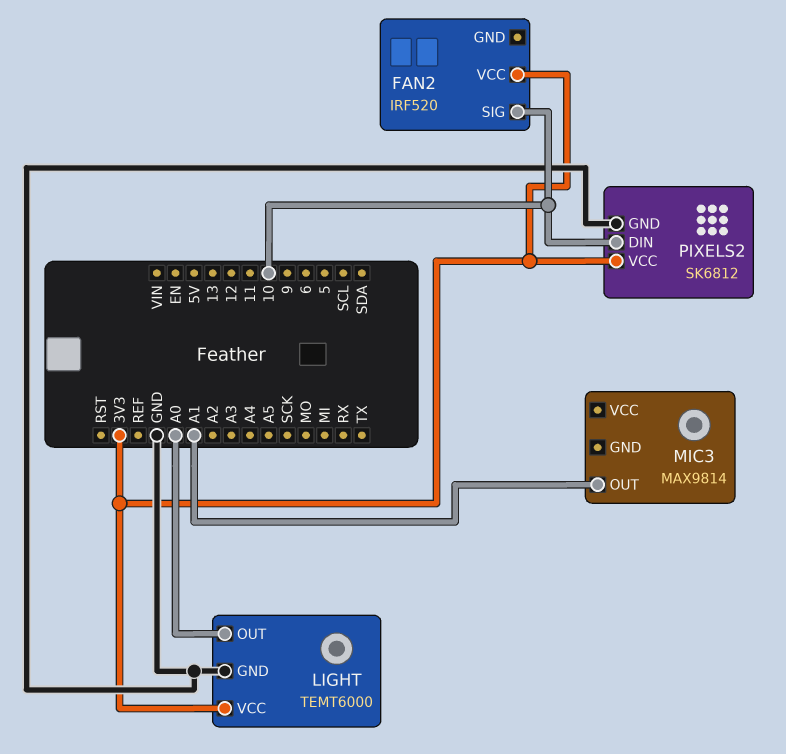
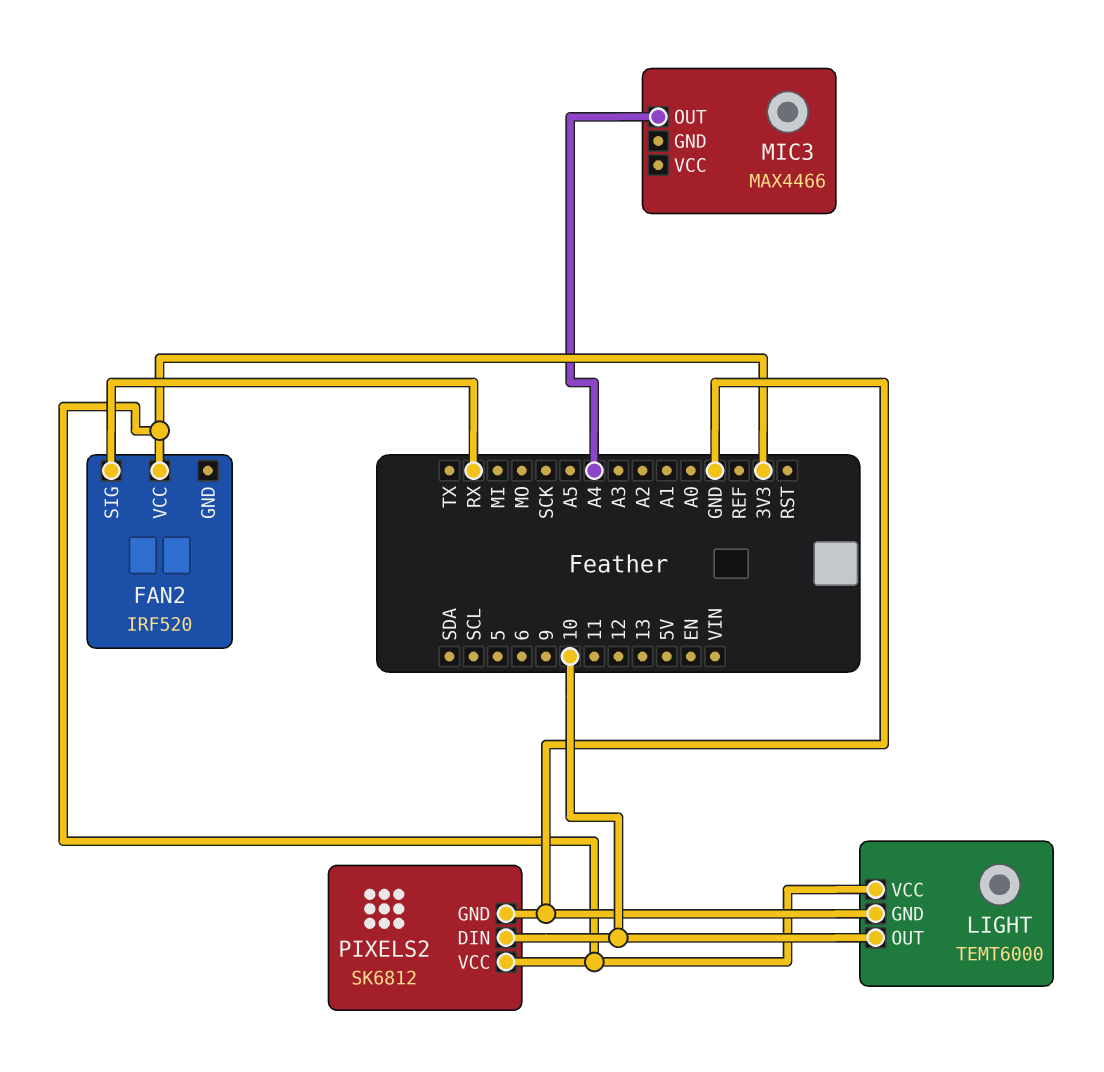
FAN2 pin SIG: 10 -> RX
LIGHT pin OUT: A0 -> 10
MIC3: MAX9814 -> MAX4466
MIC3 pin OUT: A1 -> A4

